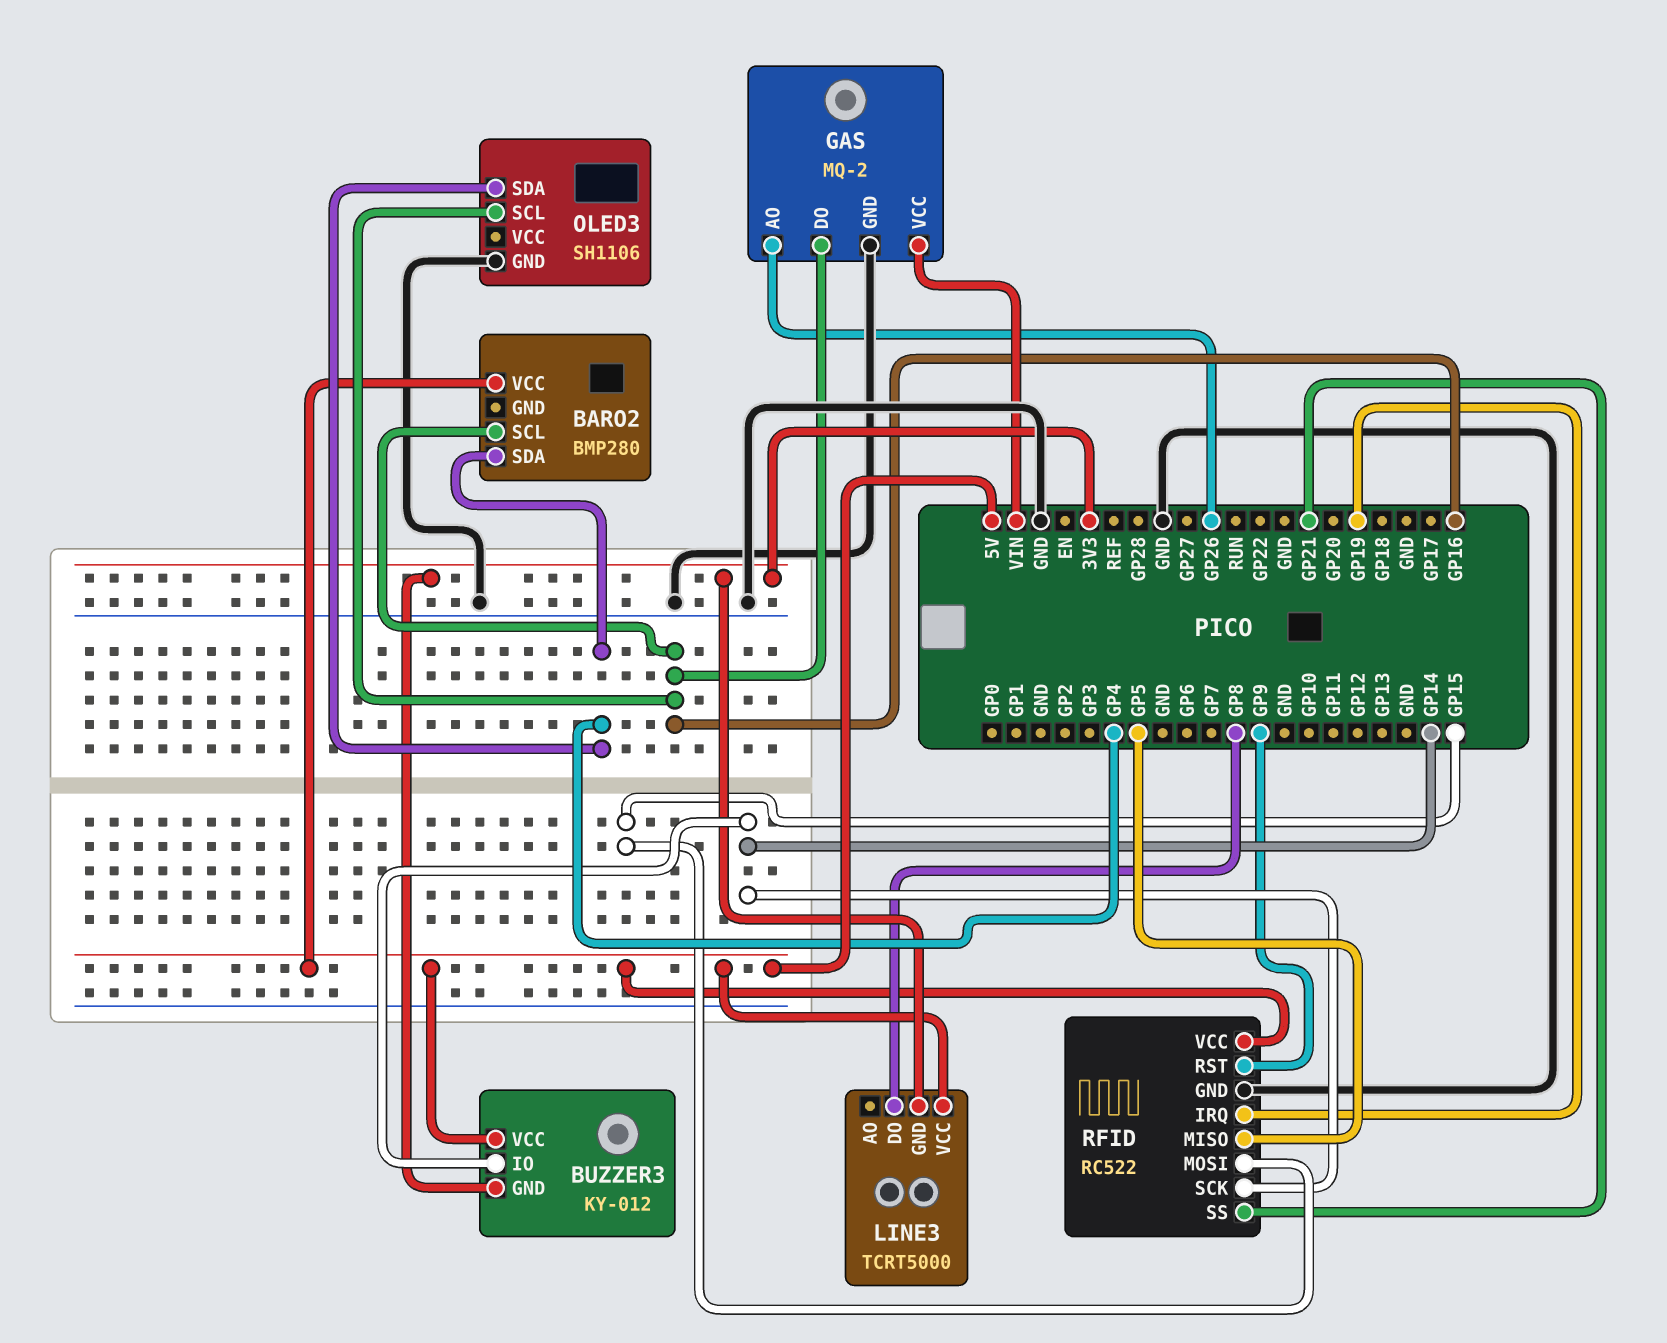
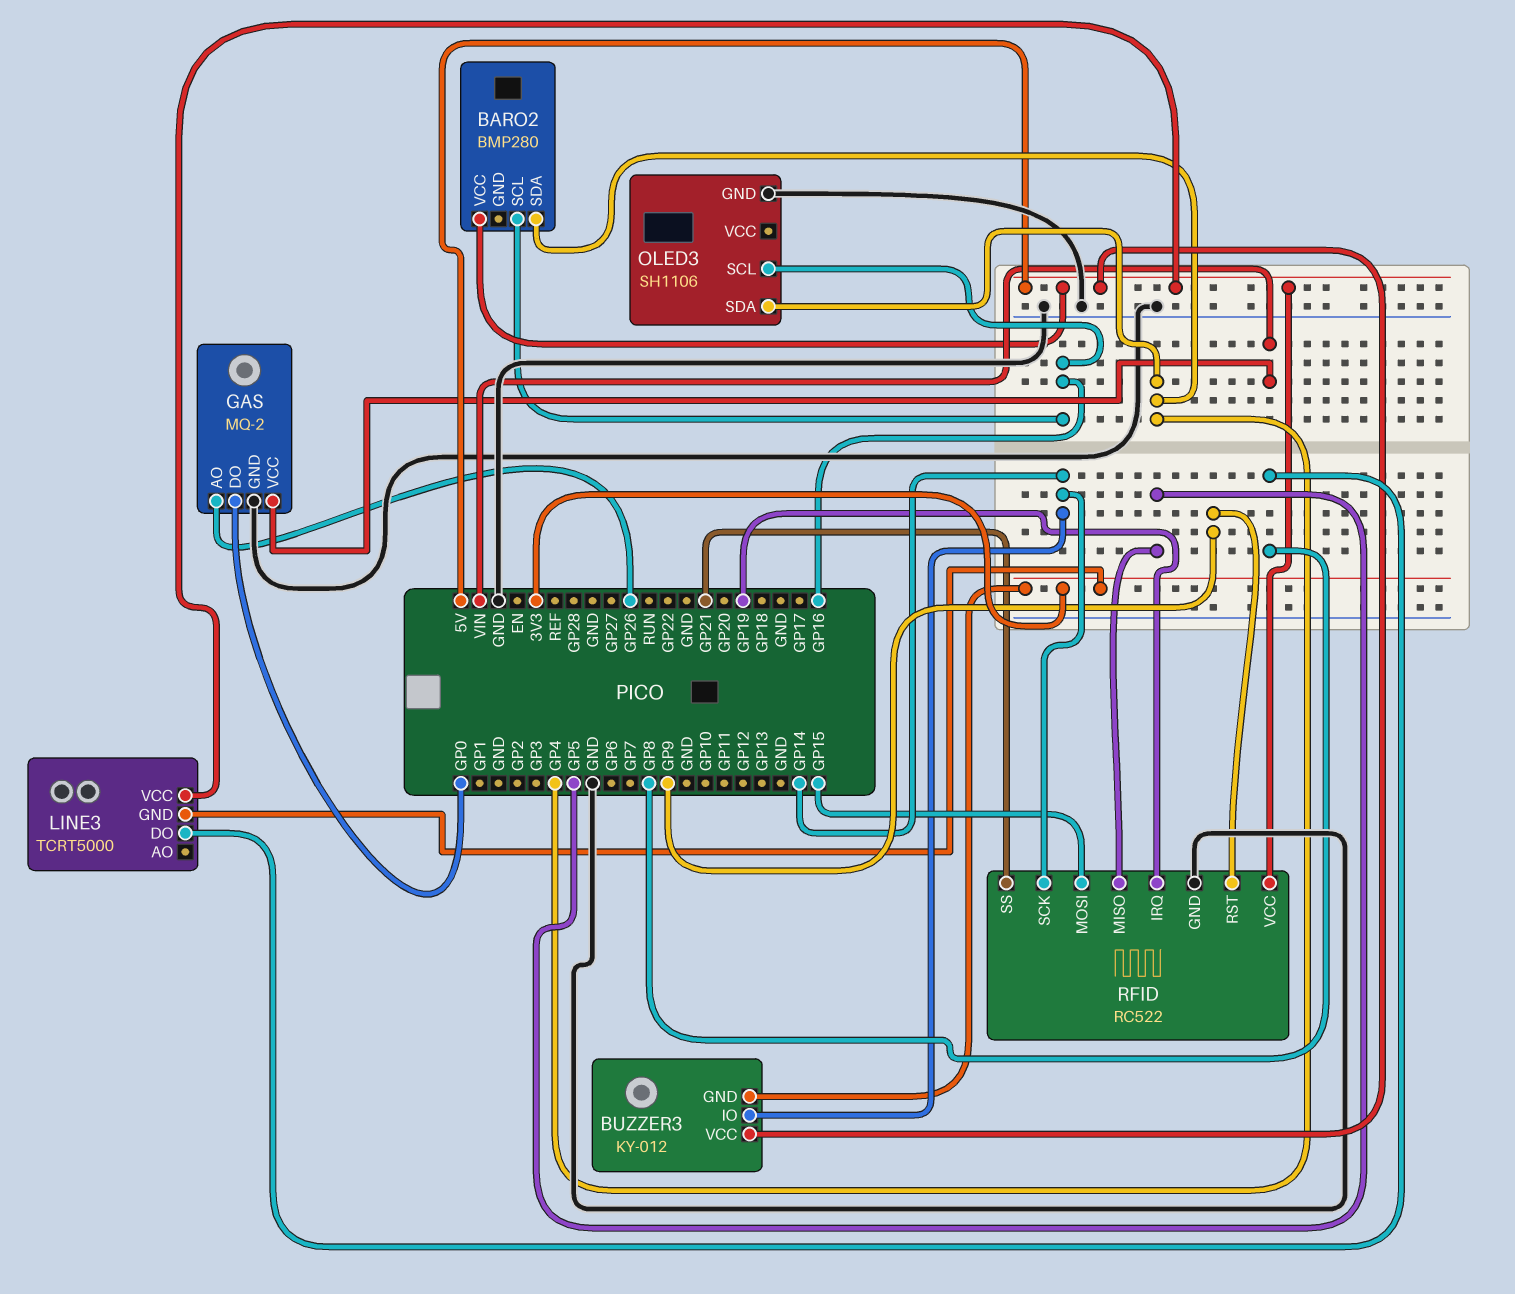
GAS pin DO: GP16 -> GP0

